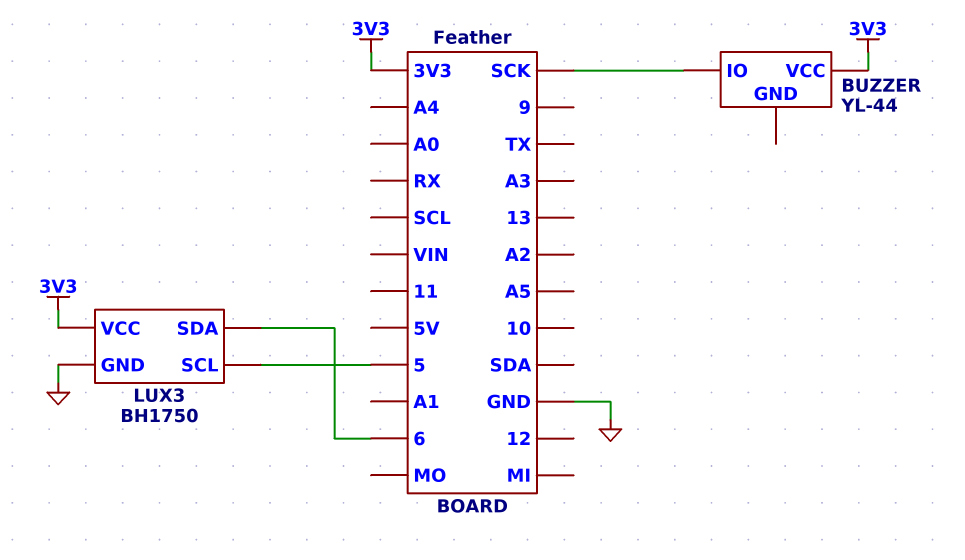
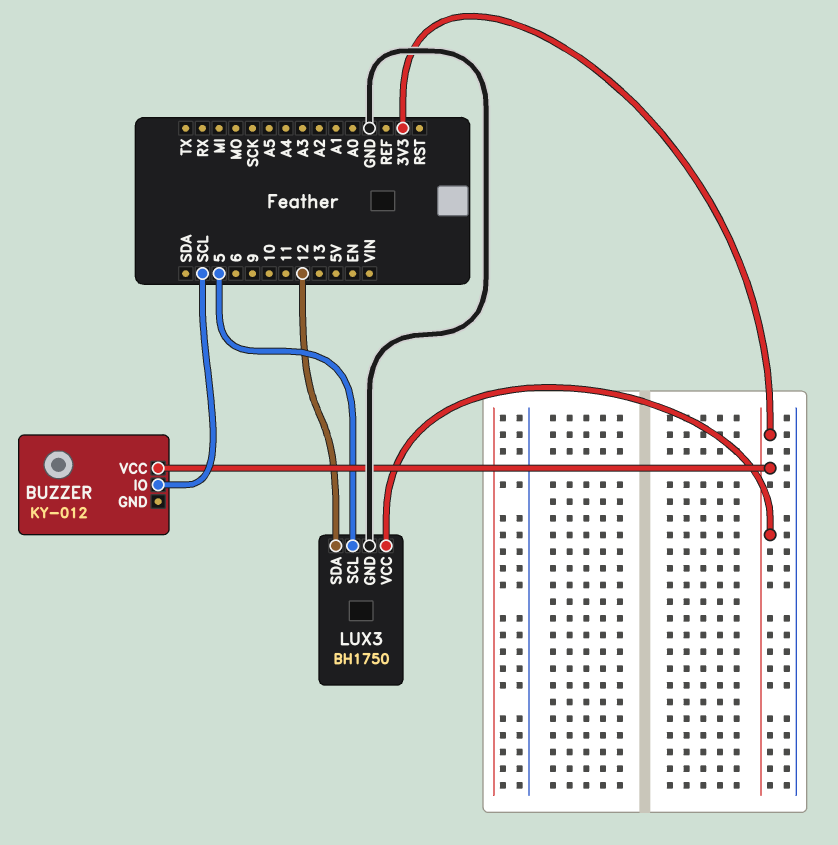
BUZZER: YL-44 -> KY-012
BUZZER pin IO: SCK -> SCL
LUX3 pin SDA: 6 -> 12

